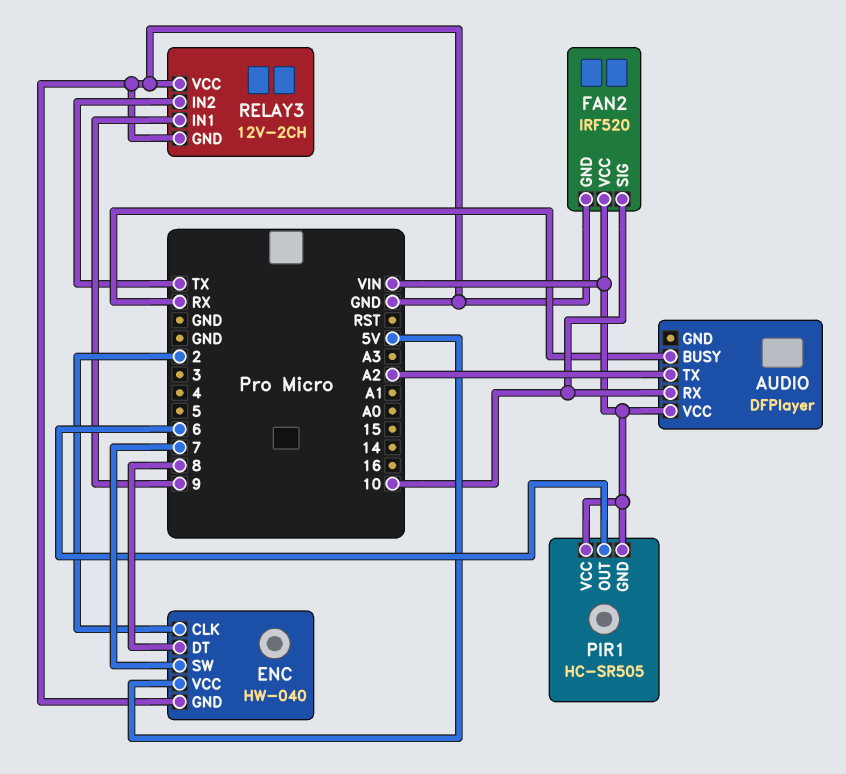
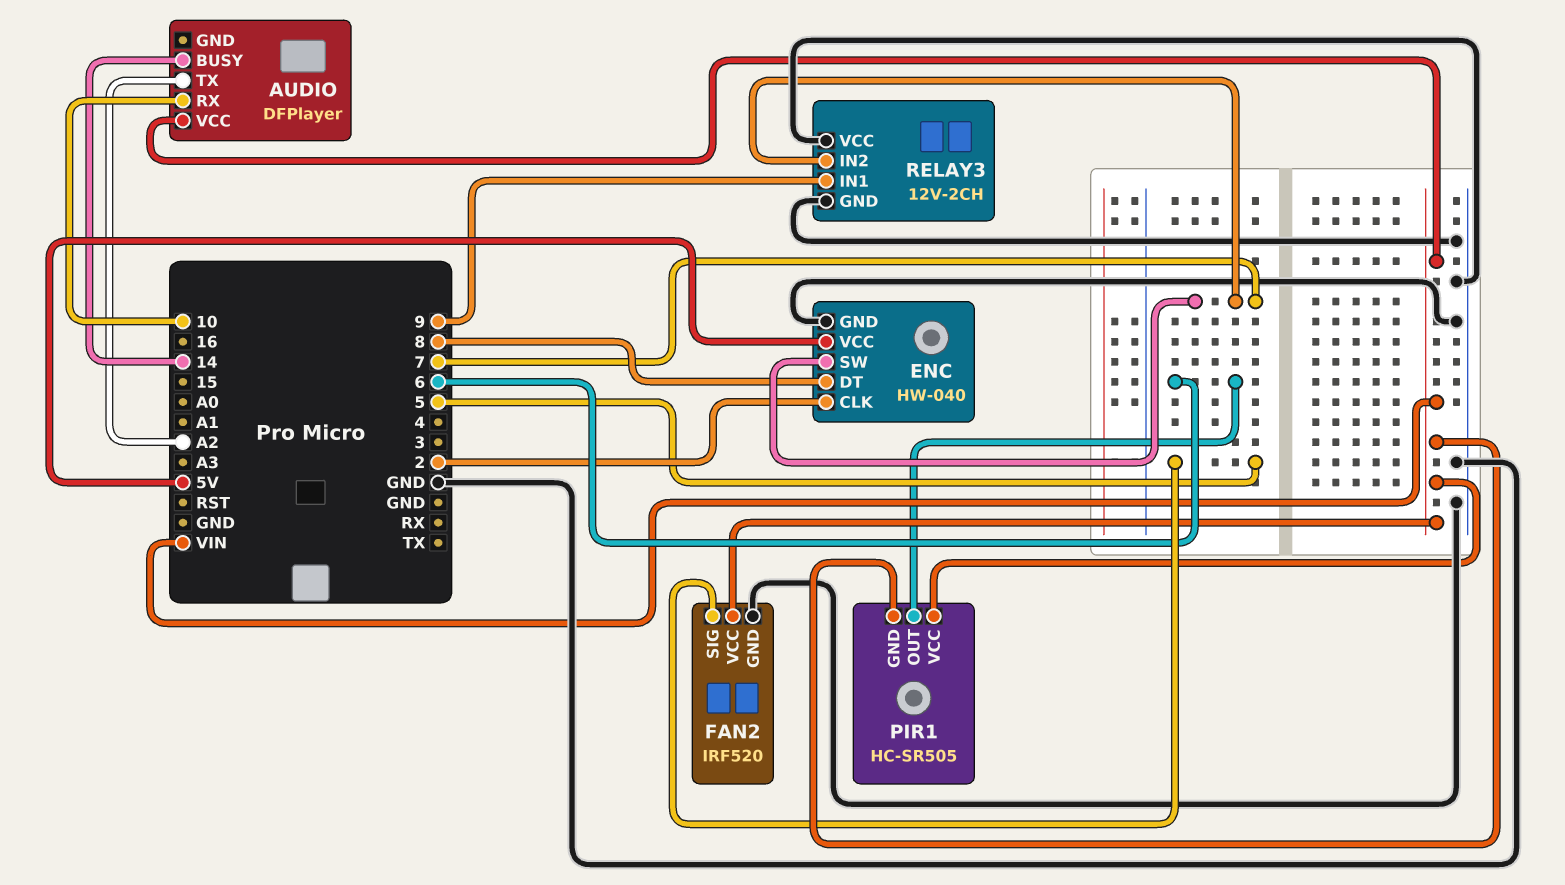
AUDIO pin BUSY: RX -> 14
FAN2 pin SIG: 10 -> 5
RELAY3 pin IN2: TX -> 7

